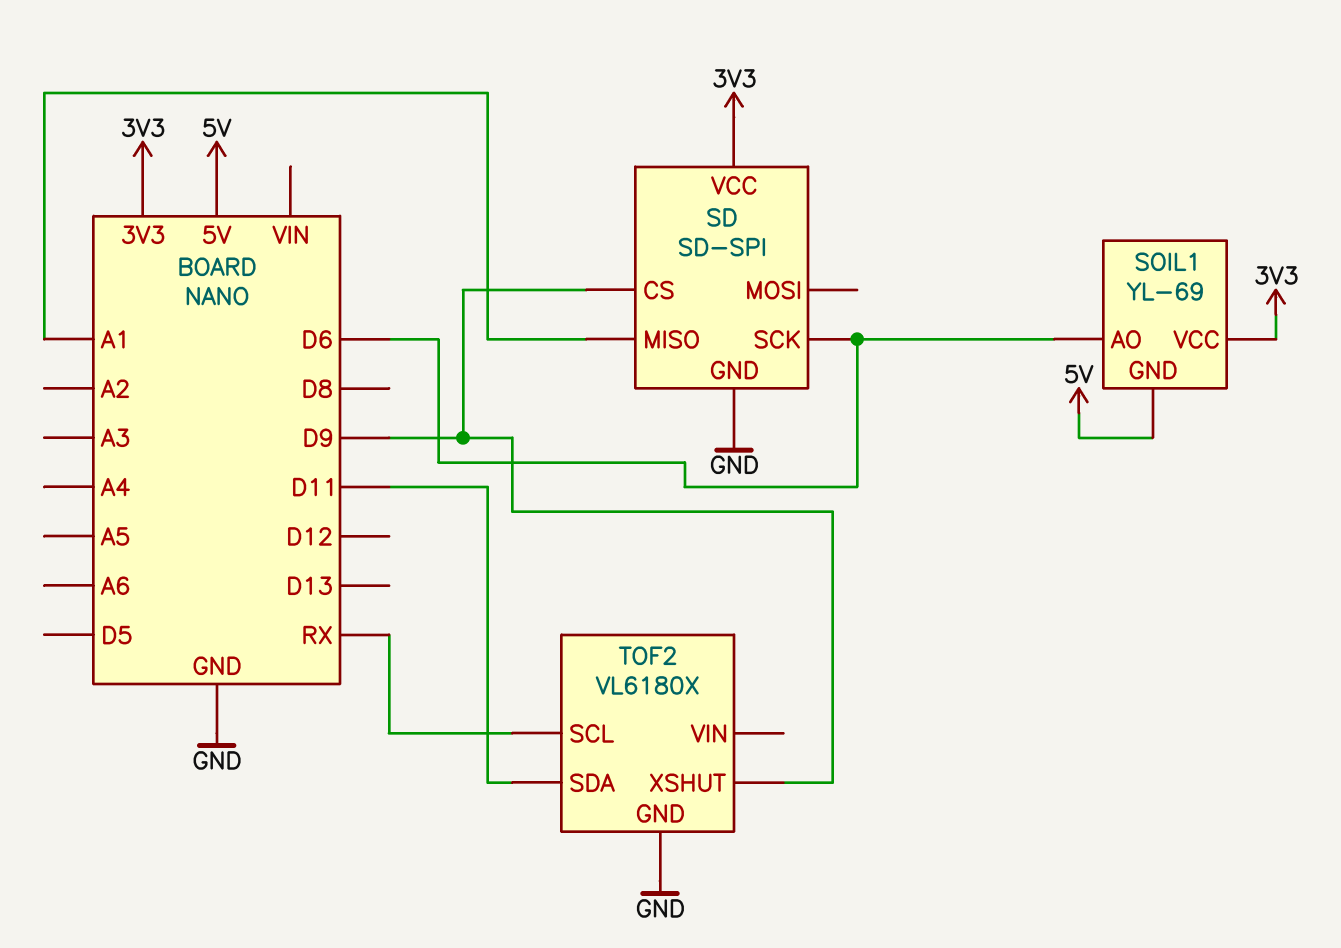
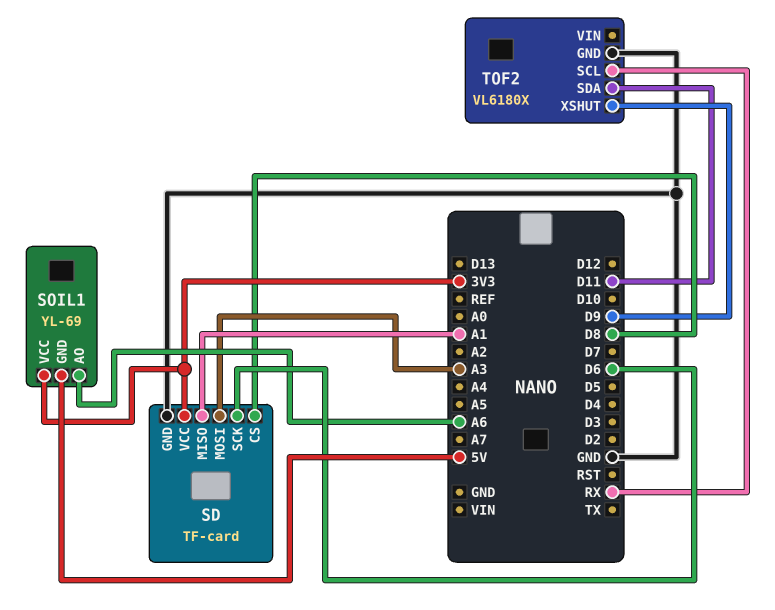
SD: SD-SPI -> TF-card
SD pin CS: D9 -> D8
SD pin MOSI: none -> A3
SOIL1 pin AO: D6 -> A6

